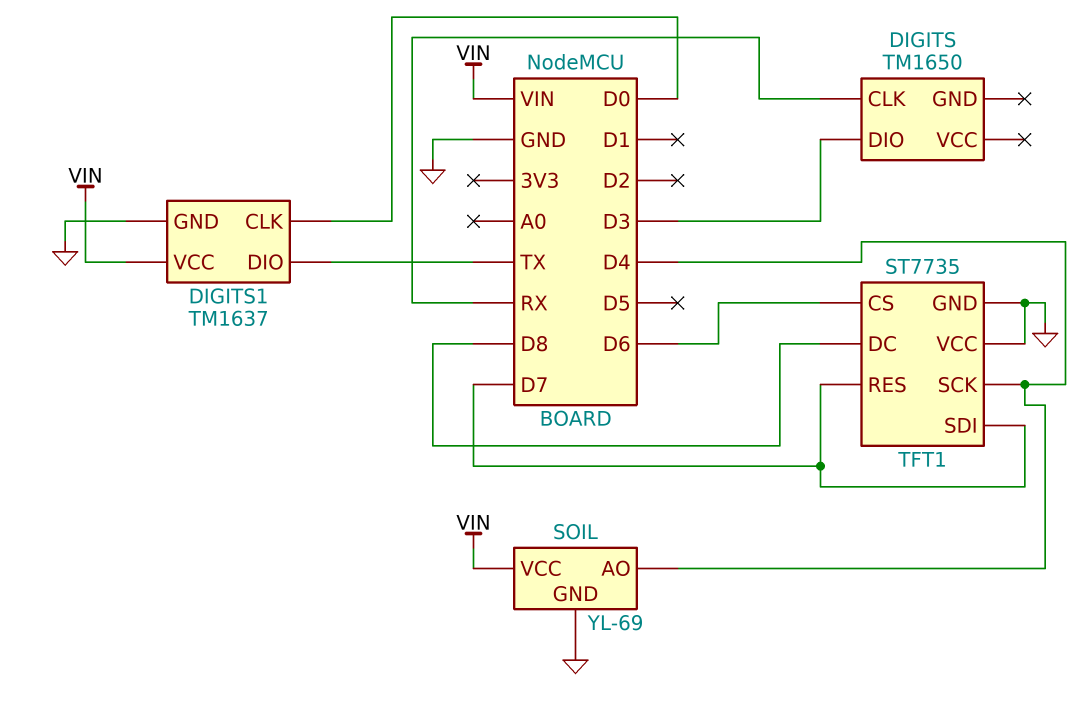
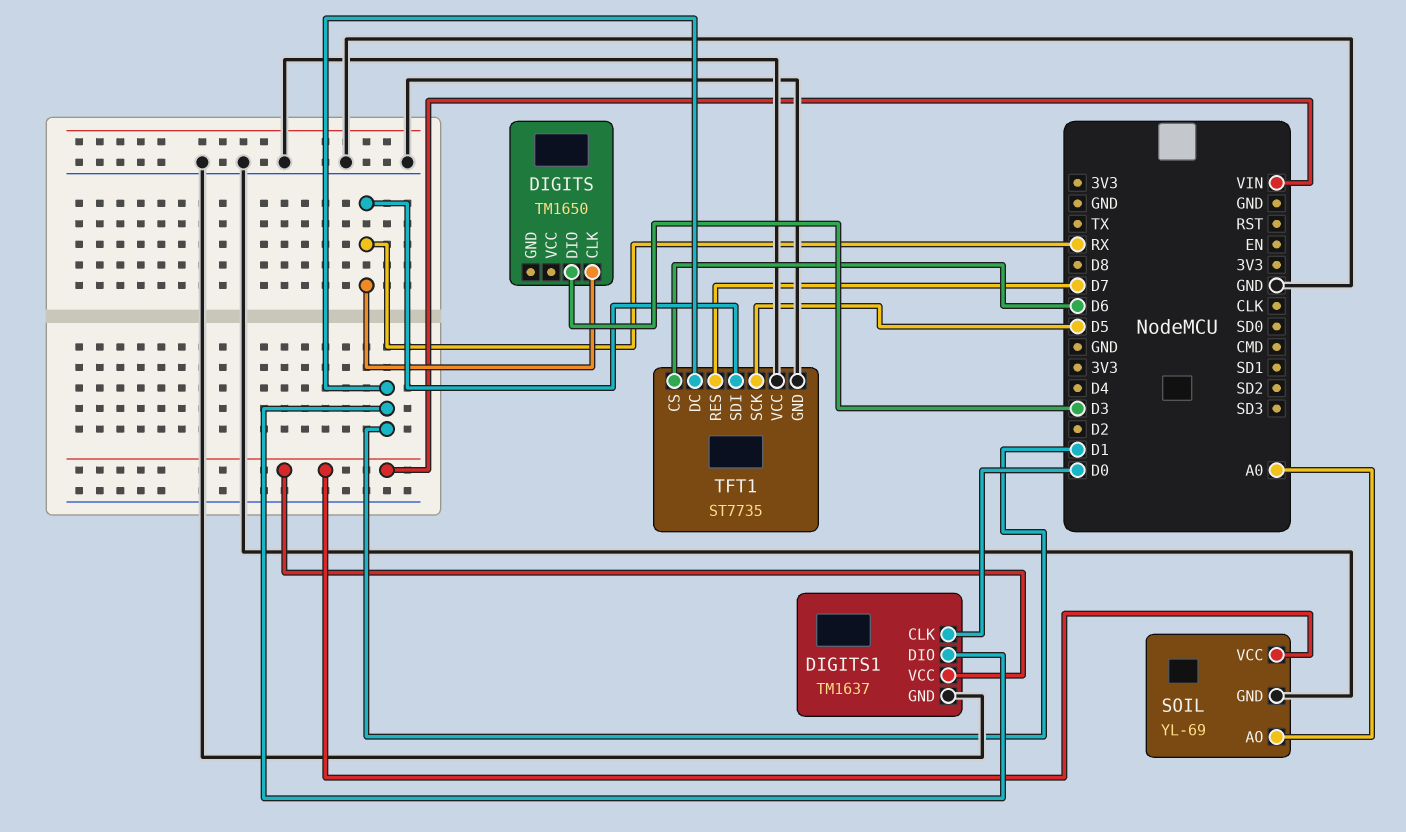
DIGITS1 pin DIO: TX -> D1
SOIL pin AO: D4 -> A0
TFT1 pin DC: D8 -> D1
TFT1 pin SCK: D4 -> D5
TFT1 pin SDI: D7 -> RX

